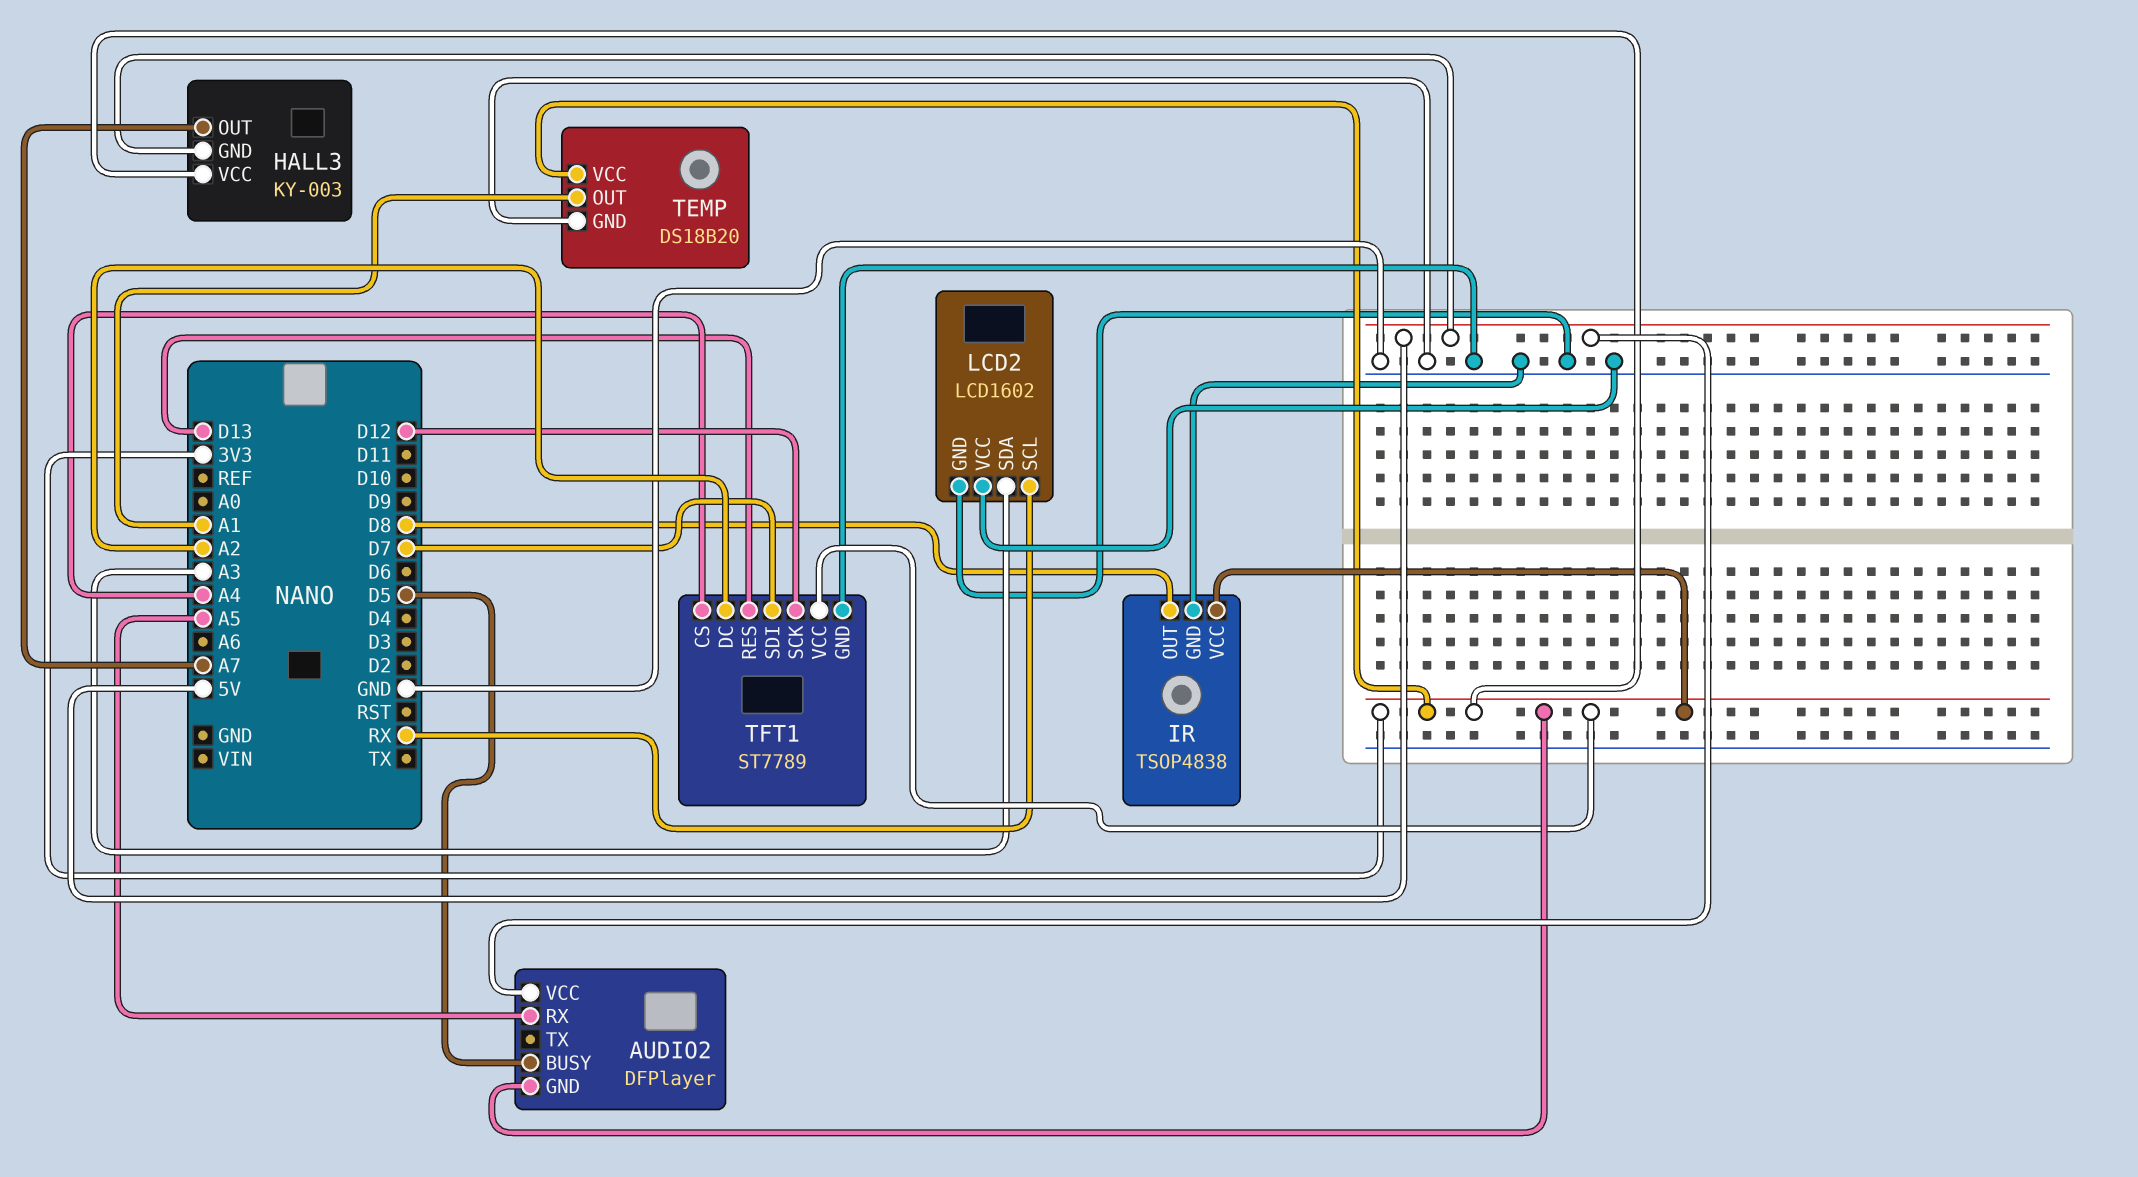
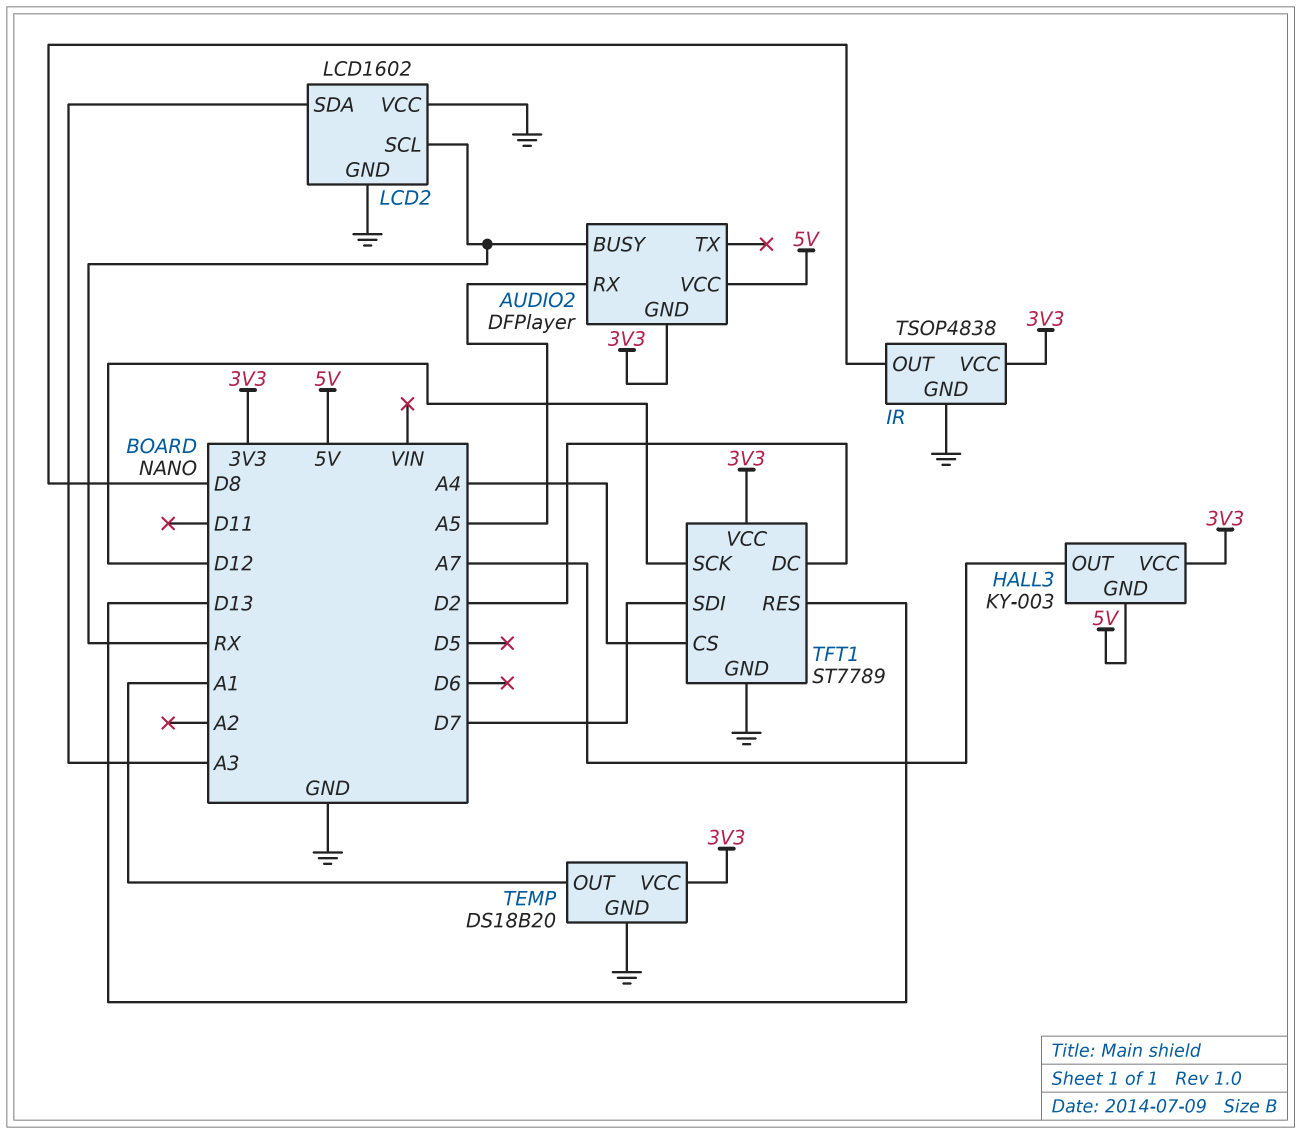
AUDIO2 pin BUSY: D5 -> RX
TFT1 pin DC: A2 -> D2

